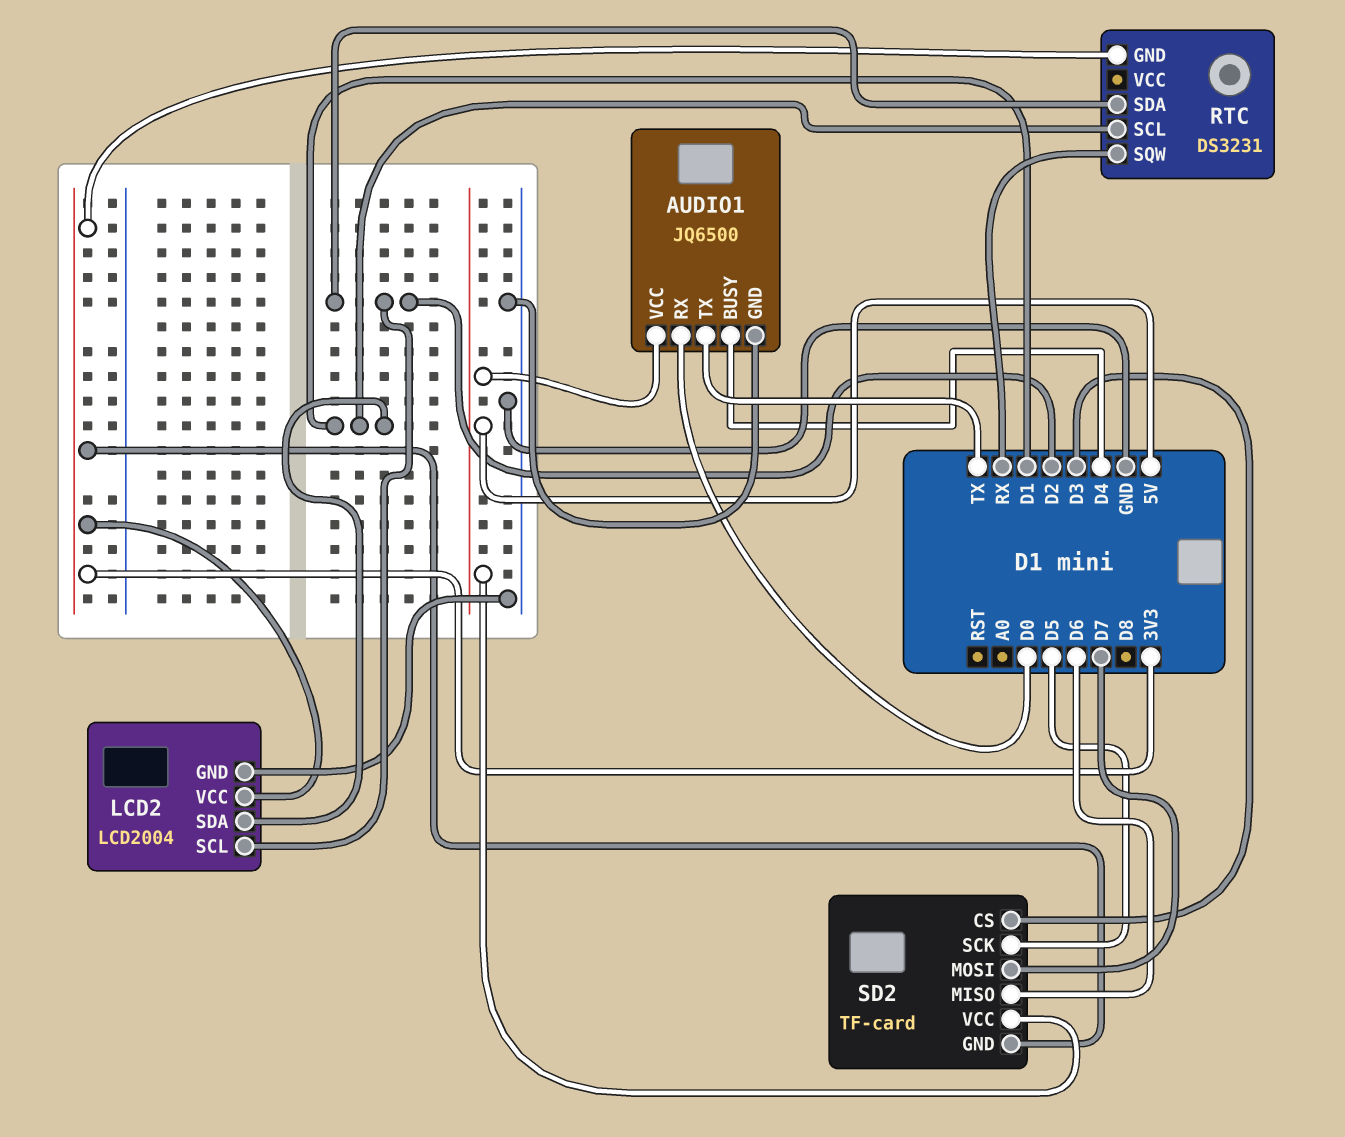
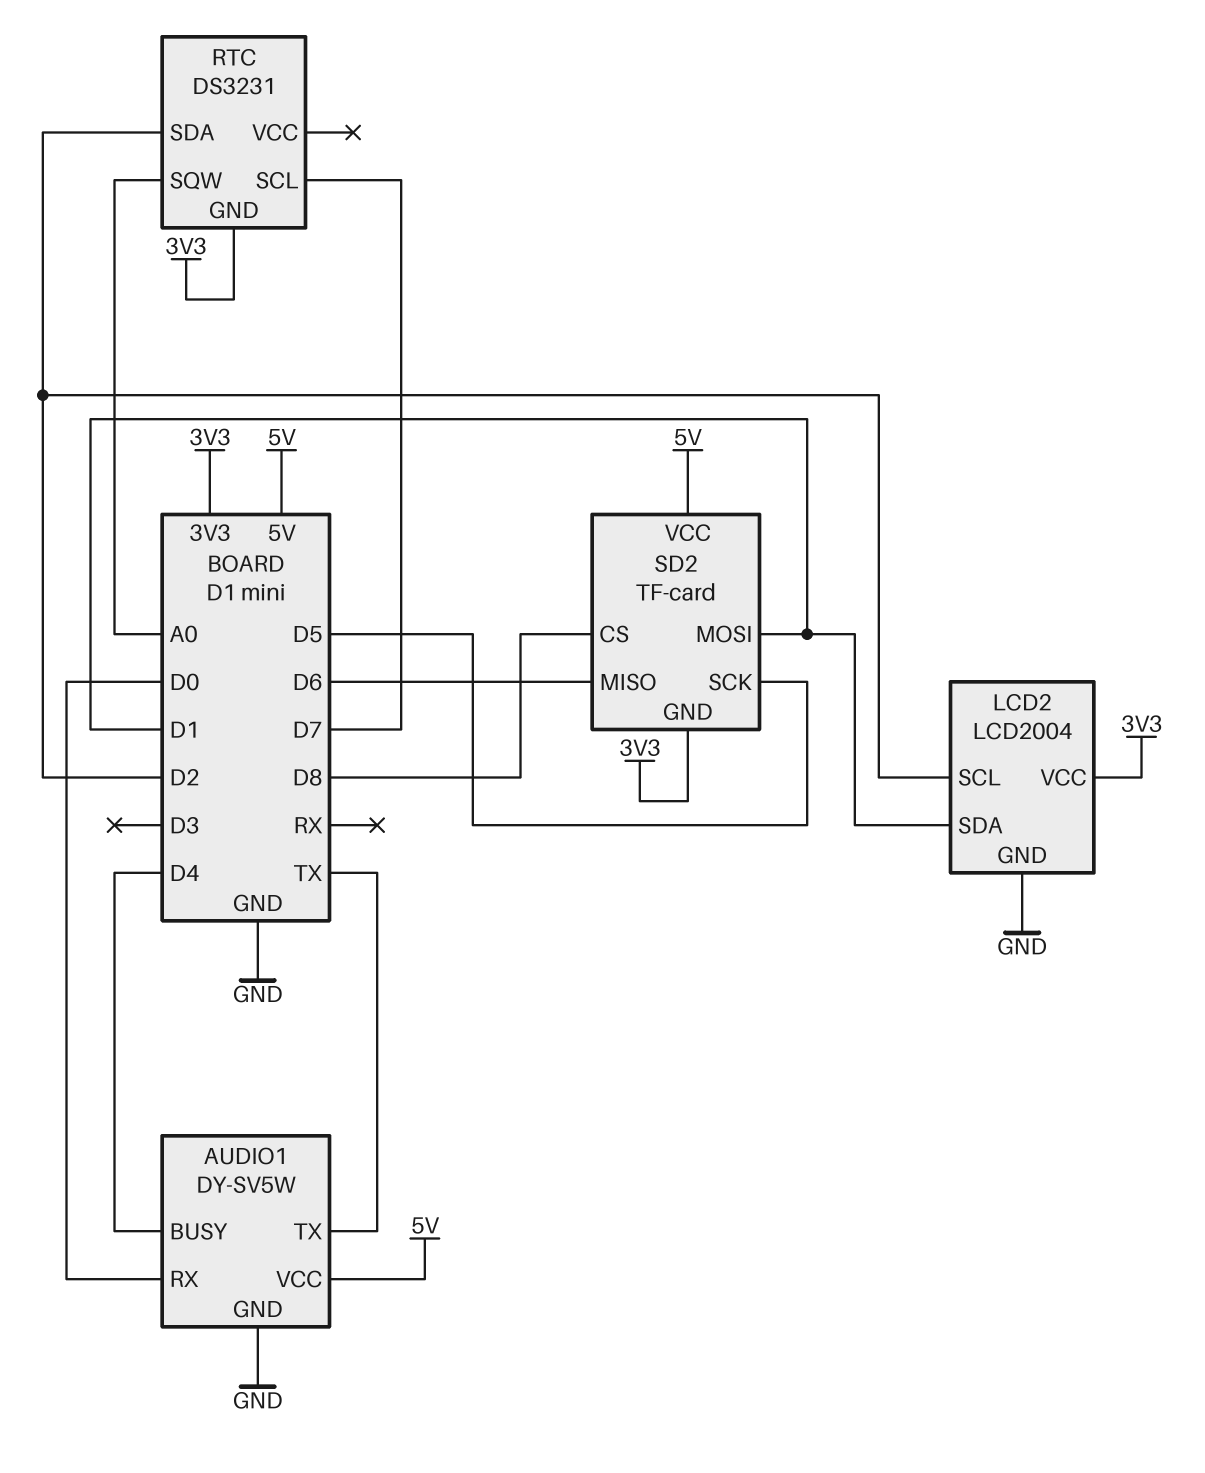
AUDIO1: JQ6500 -> DY-SV5W
RTC pin SCL: D1 -> D7
RTC pin SQW: RX -> A0
SD2 pin CS: D3 -> D8
SD2 pin MOSI: D7 -> D1

